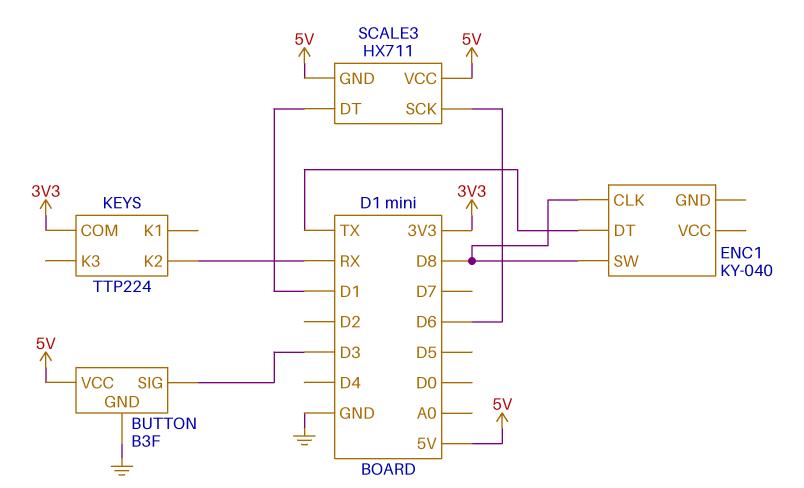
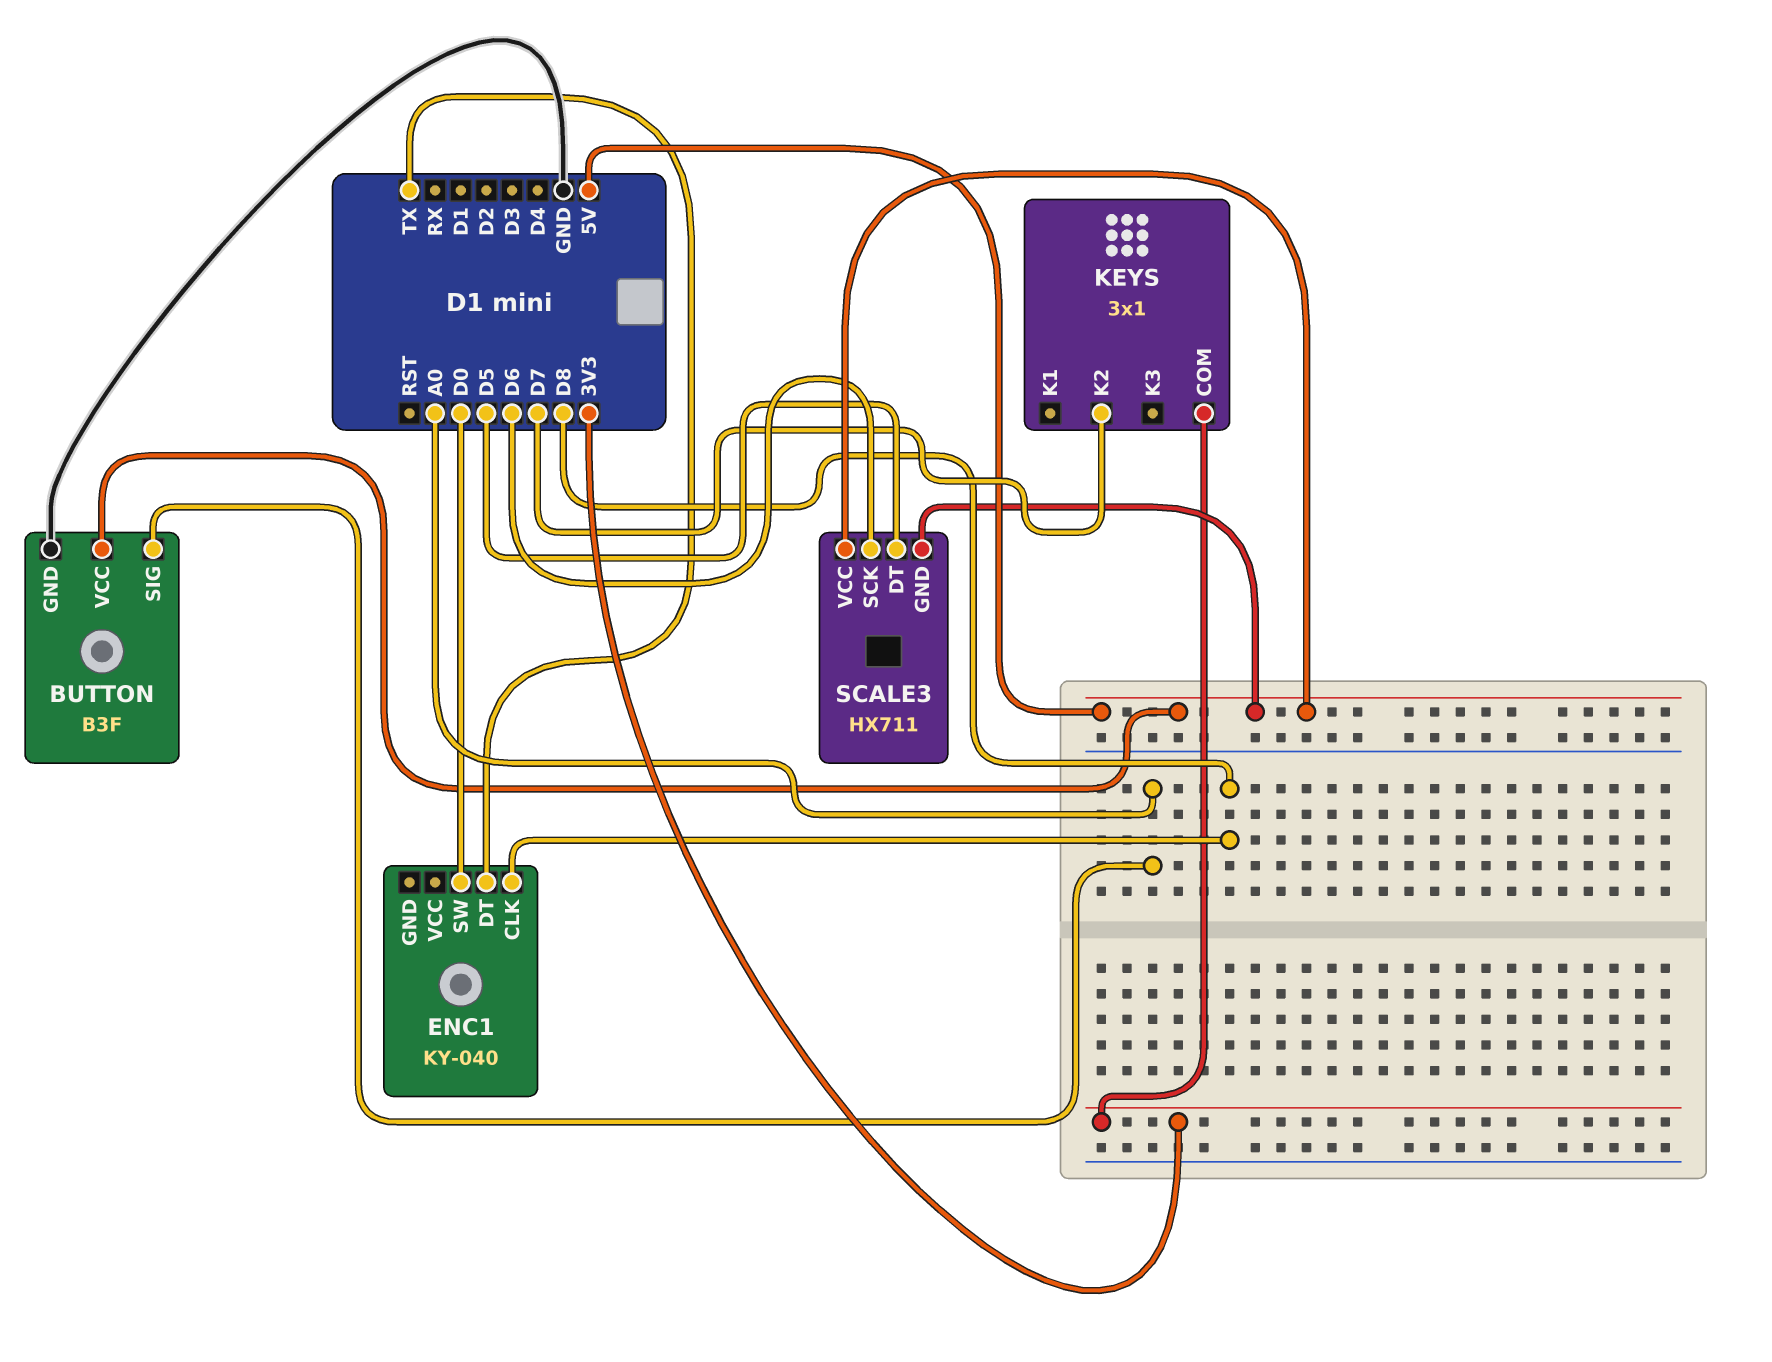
BUTTON pin SIG: D3 -> A0
ENC1 pin SW: D8 -> D0
KEYS: TTP224 -> 3x1
KEYS pin K2: RX -> D7
SCALE3 pin DT: D1 -> D5

